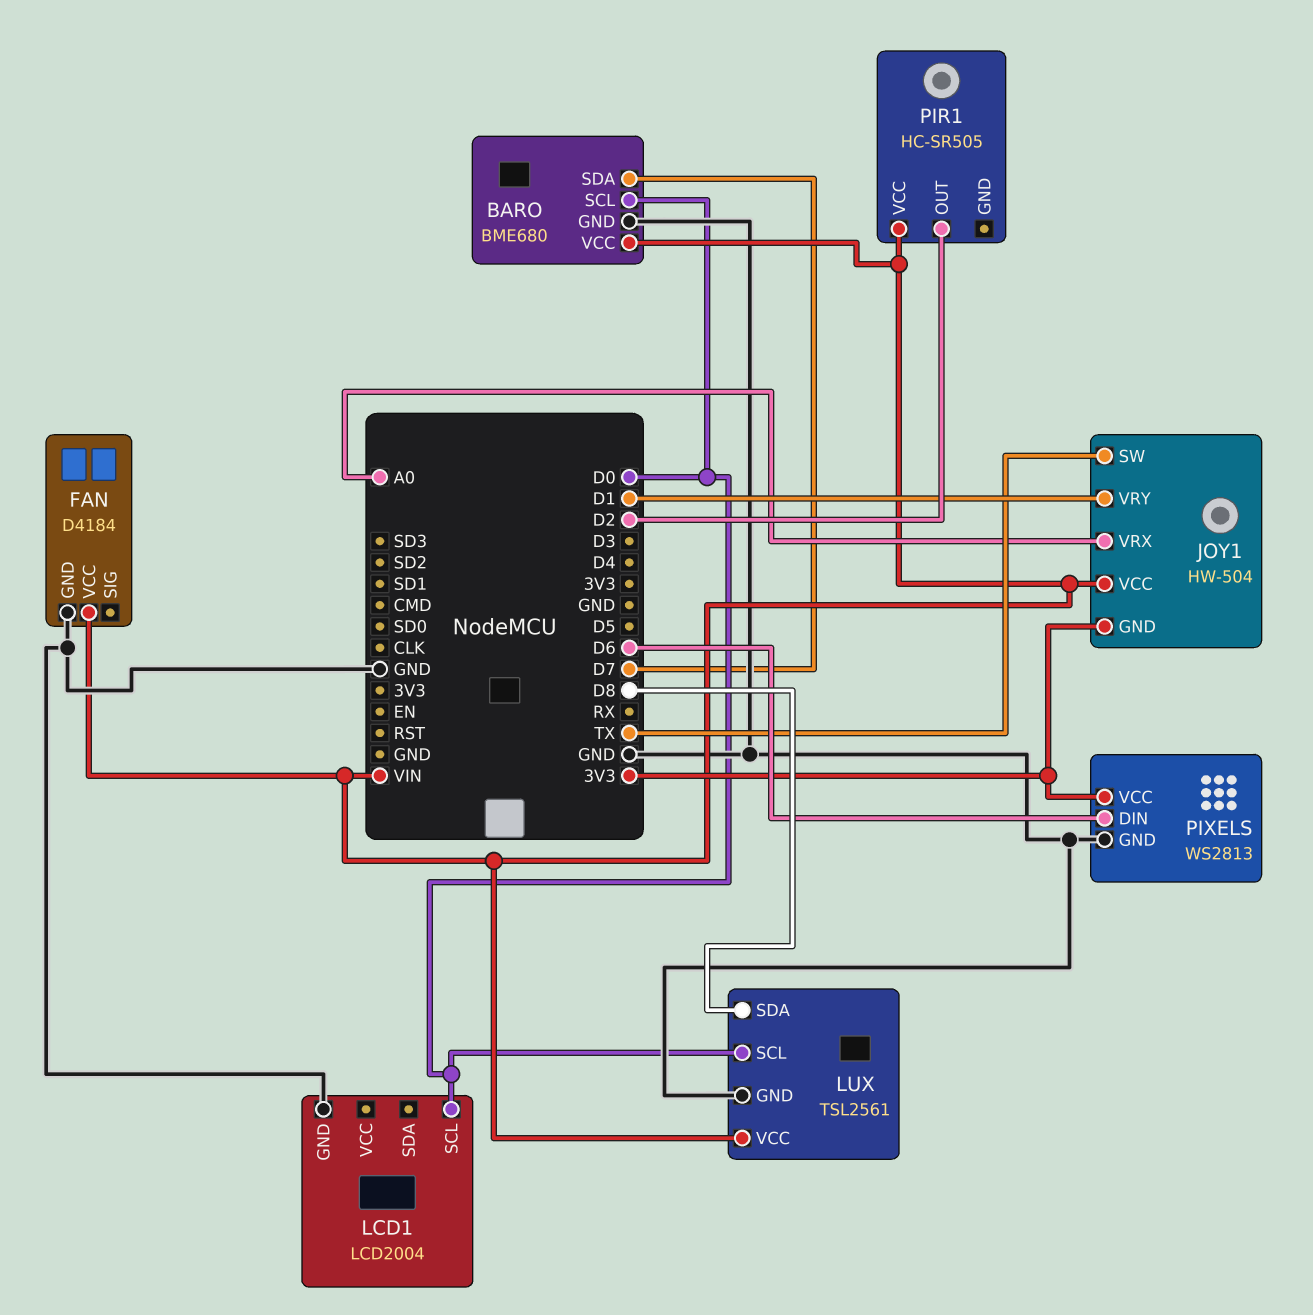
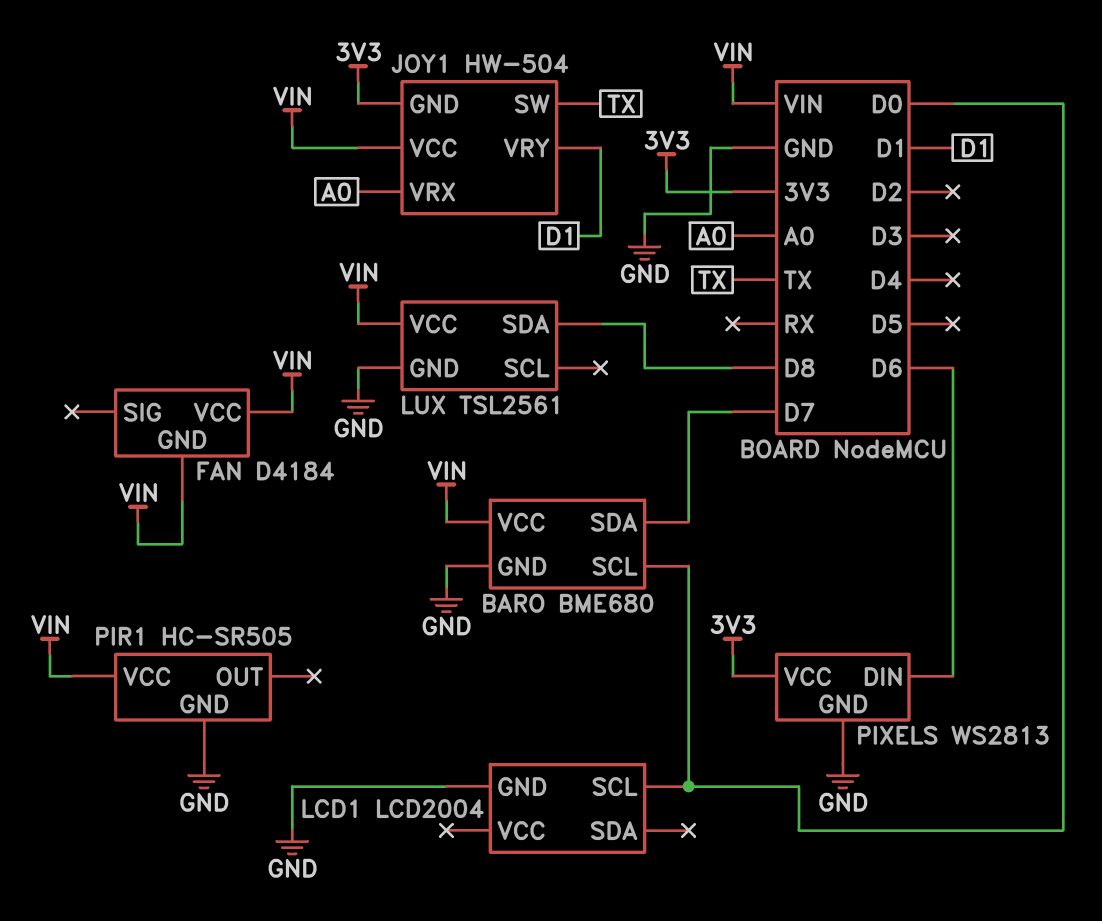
FAN pin GND: GND -> VIN
LUX pin SCL: D0 -> none
PIR1 pin GND: none -> GND
PIR1 pin OUT: D2 -> none

